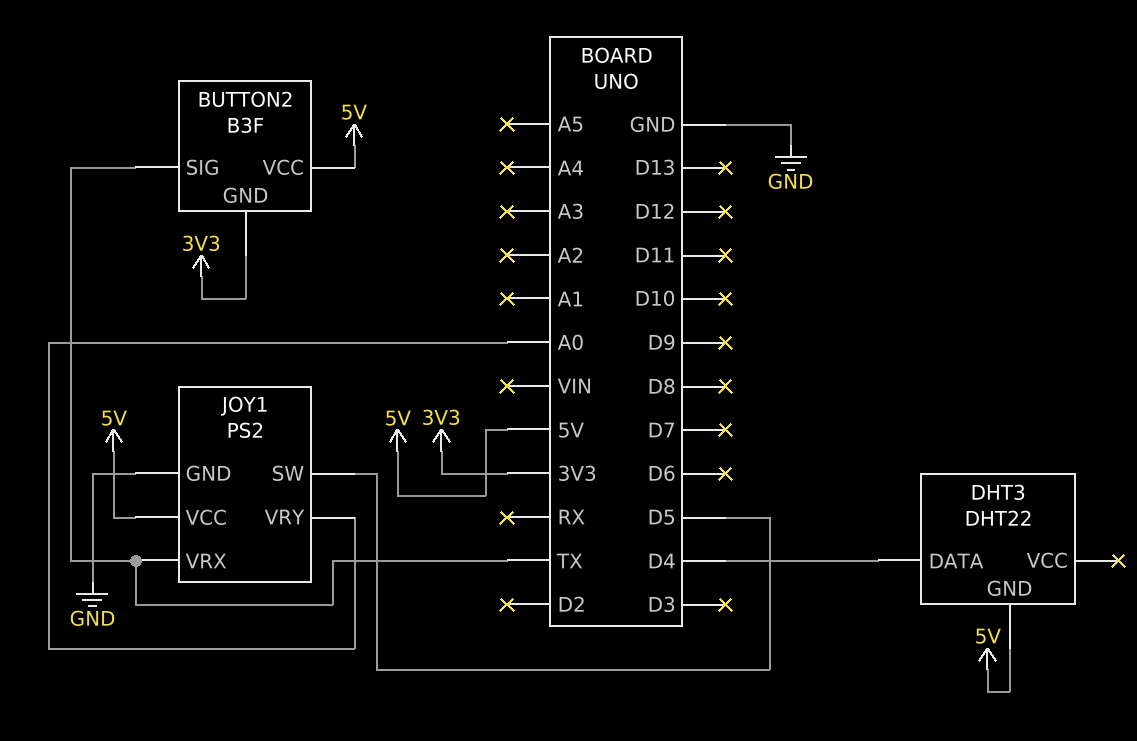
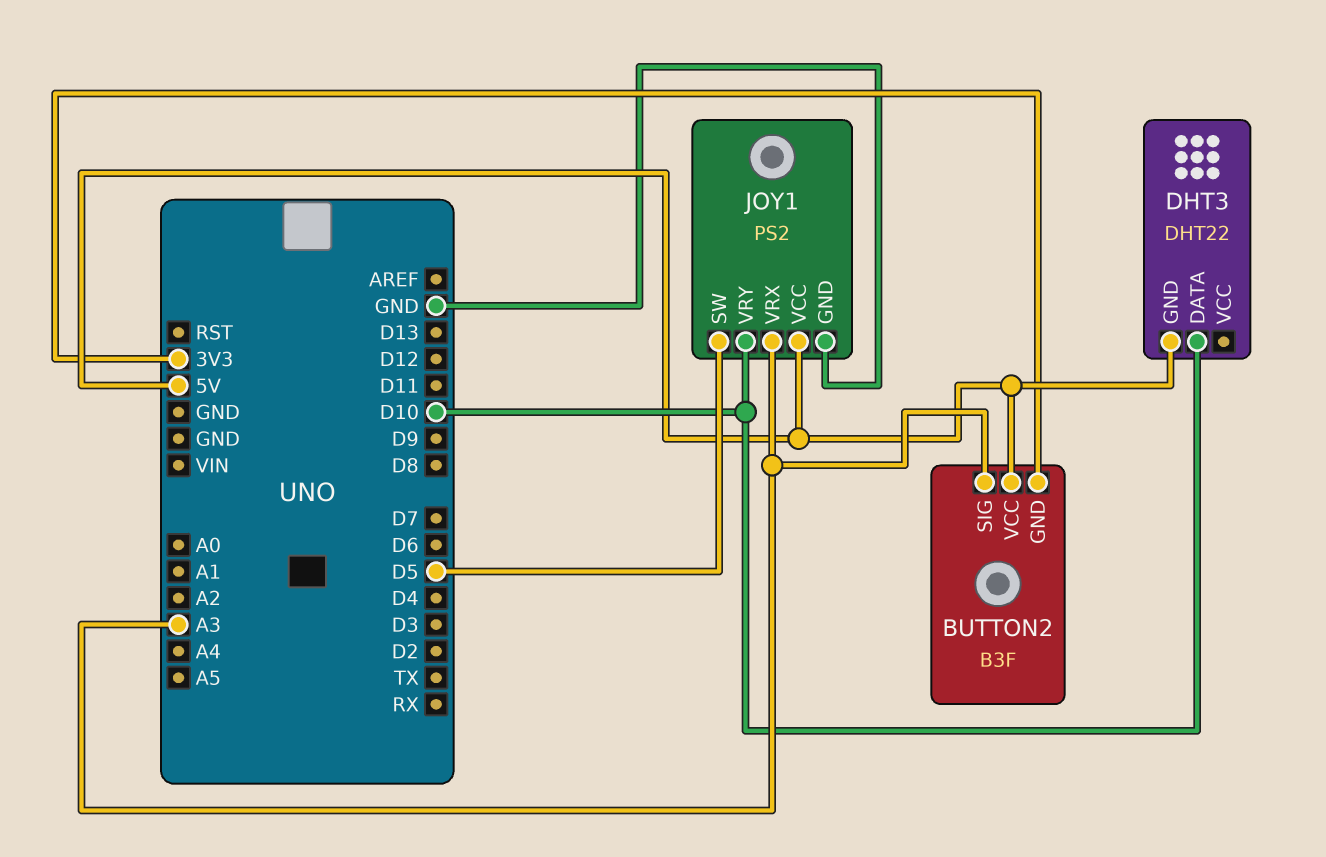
BUTTON2 pin SIG: TX -> A3
DHT3 pin DATA: D4 -> D10
JOY1 pin VRX: TX -> A3
JOY1 pin VRY: A0 -> D10

